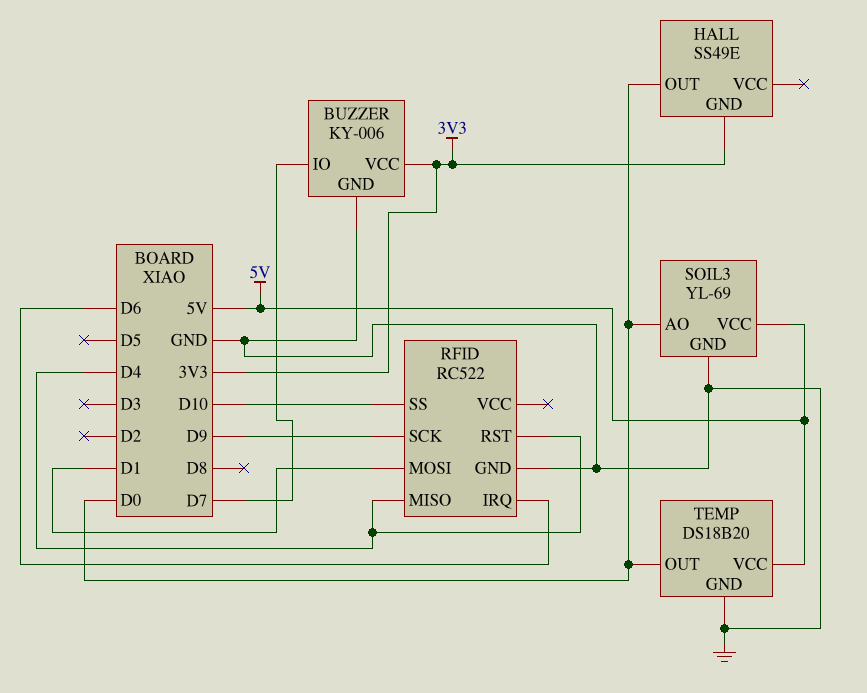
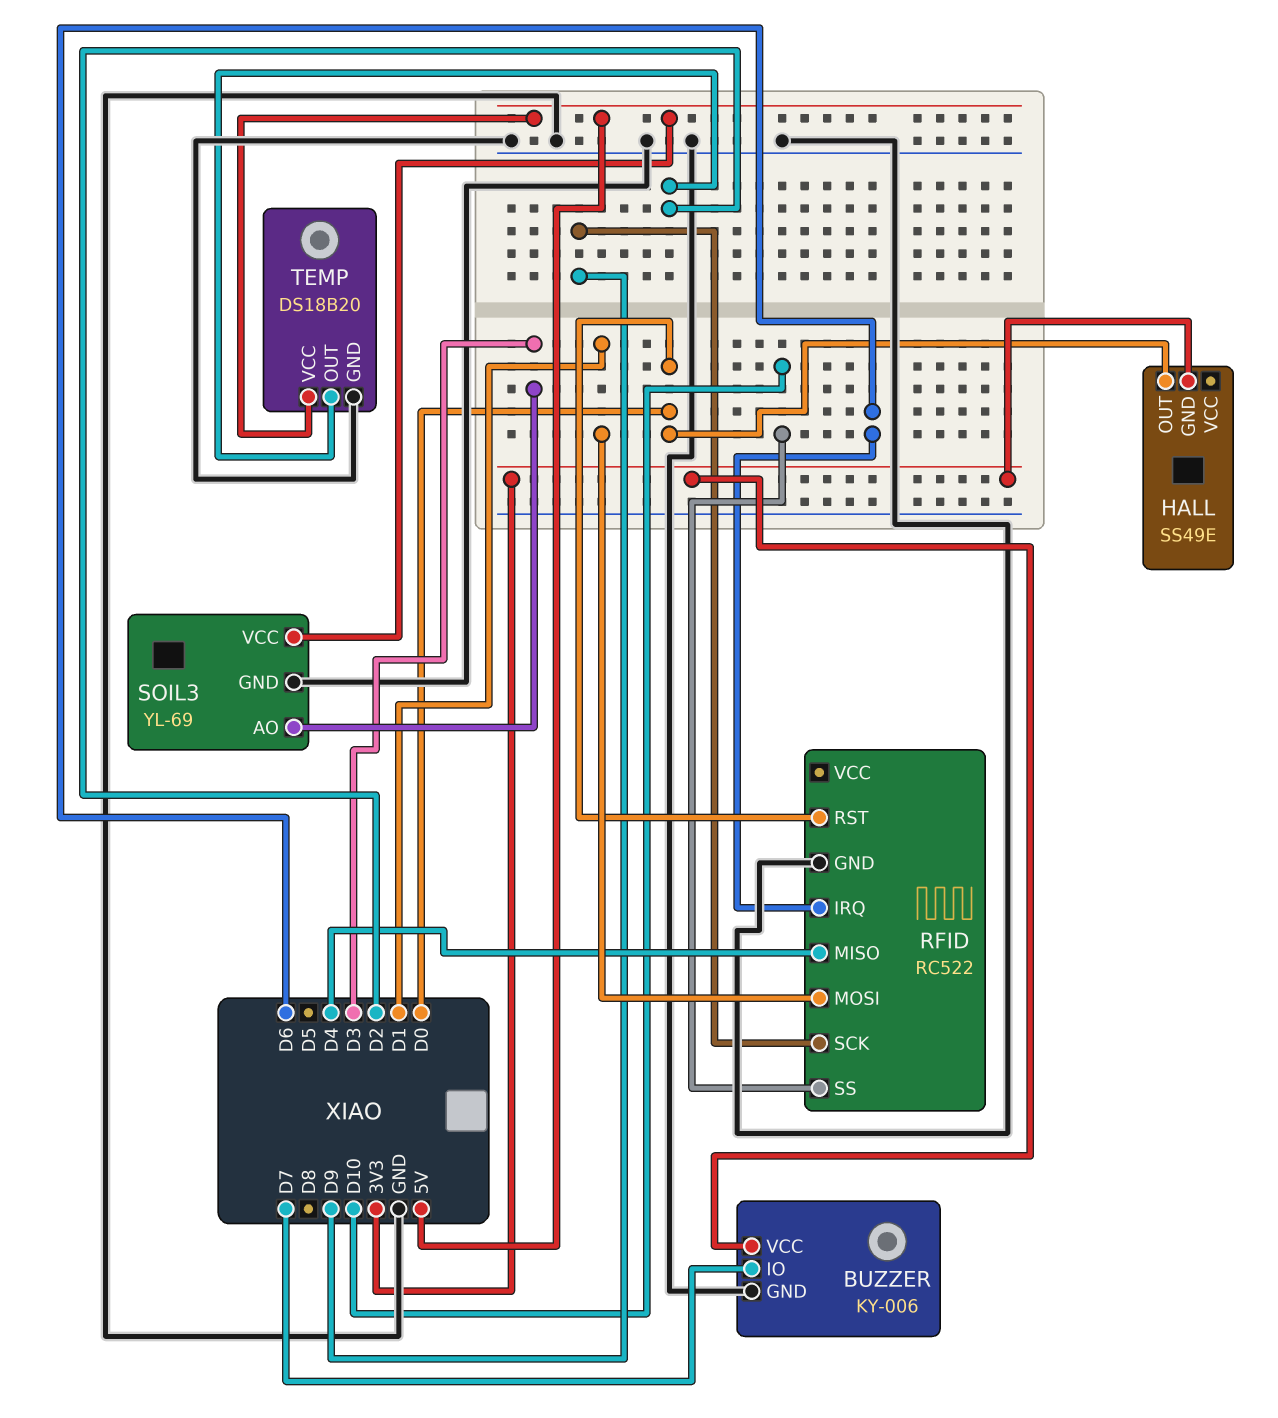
RFID pin RST: D4 -> D0
SOIL3 pin AO: D0 -> D3
TEMP pin OUT: D0 -> D2

